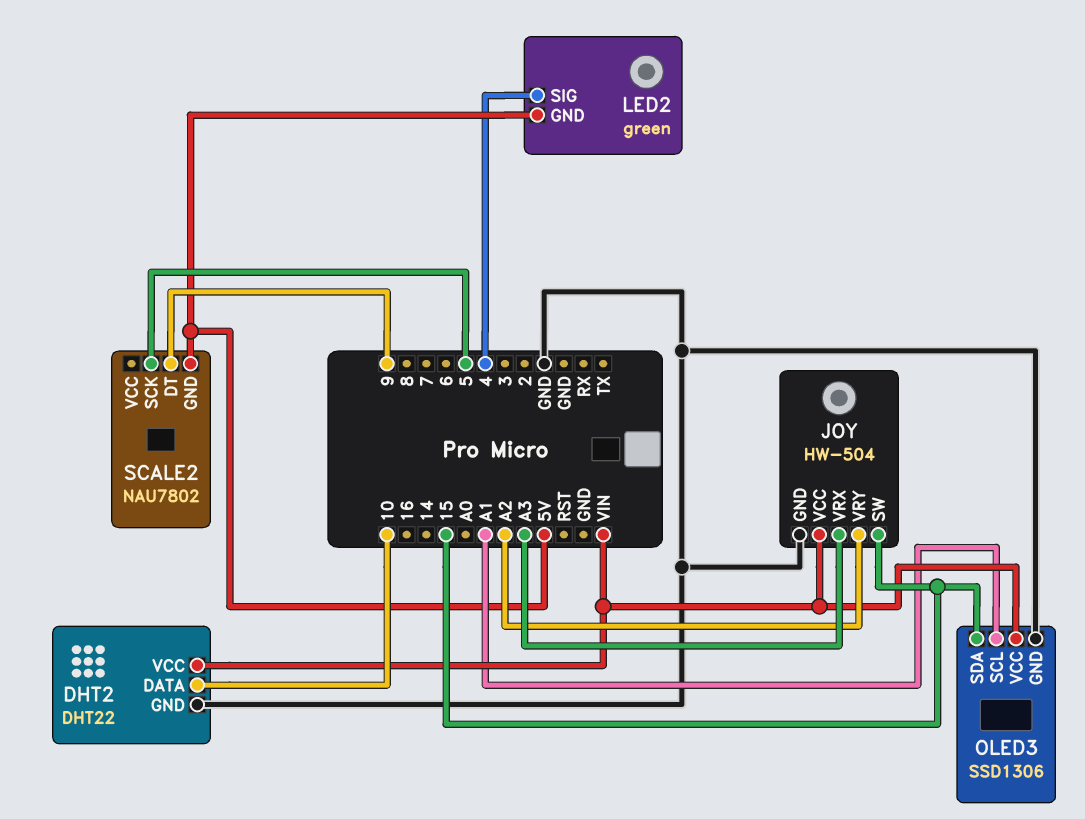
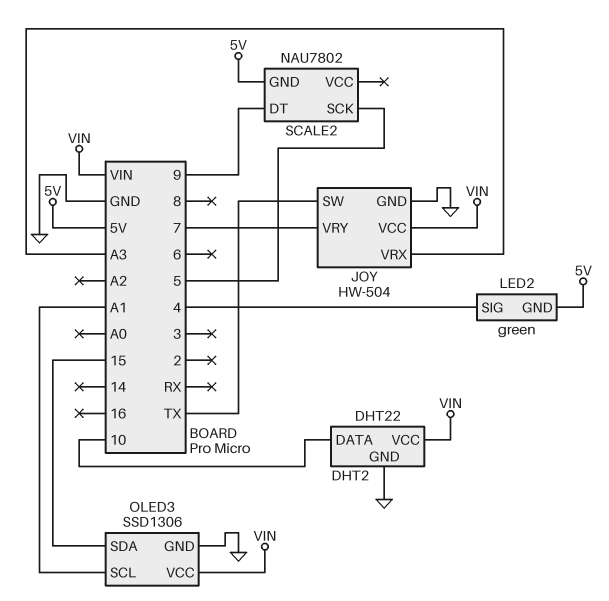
JOY pin SW: 15 -> TX
JOY pin VRY: A2 -> 7

